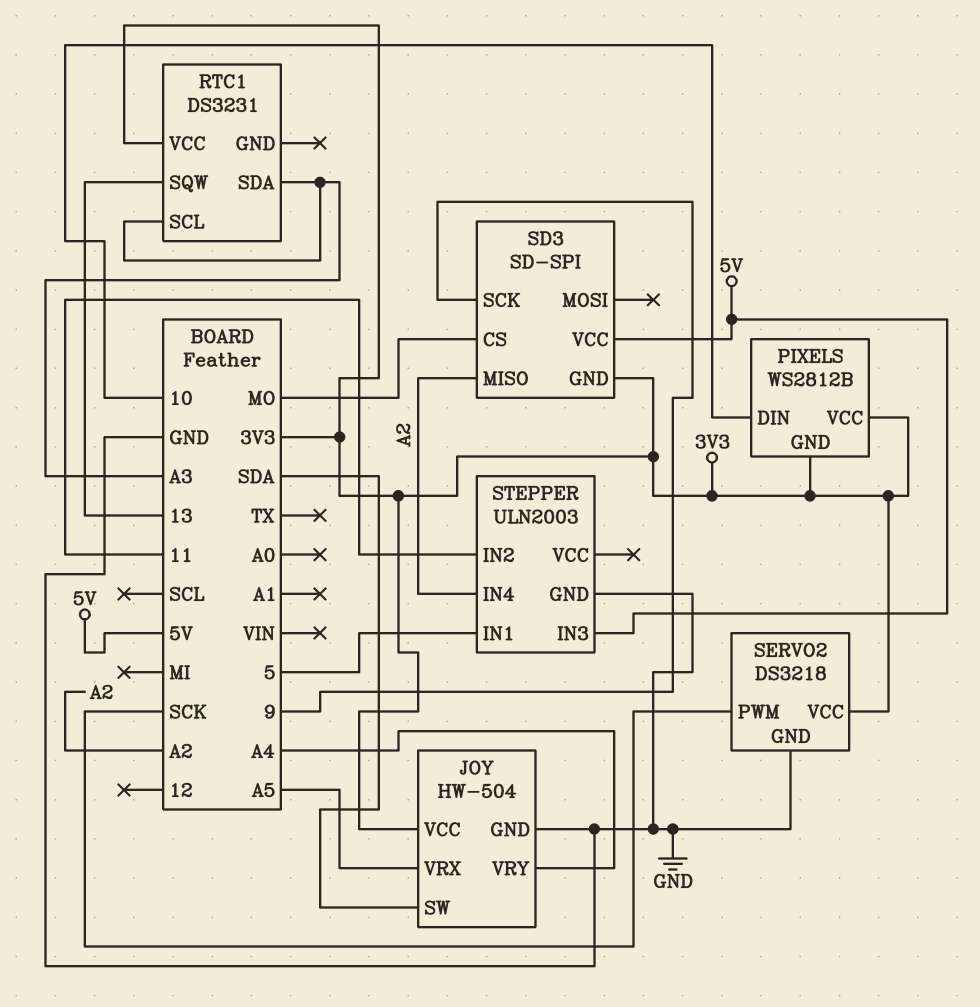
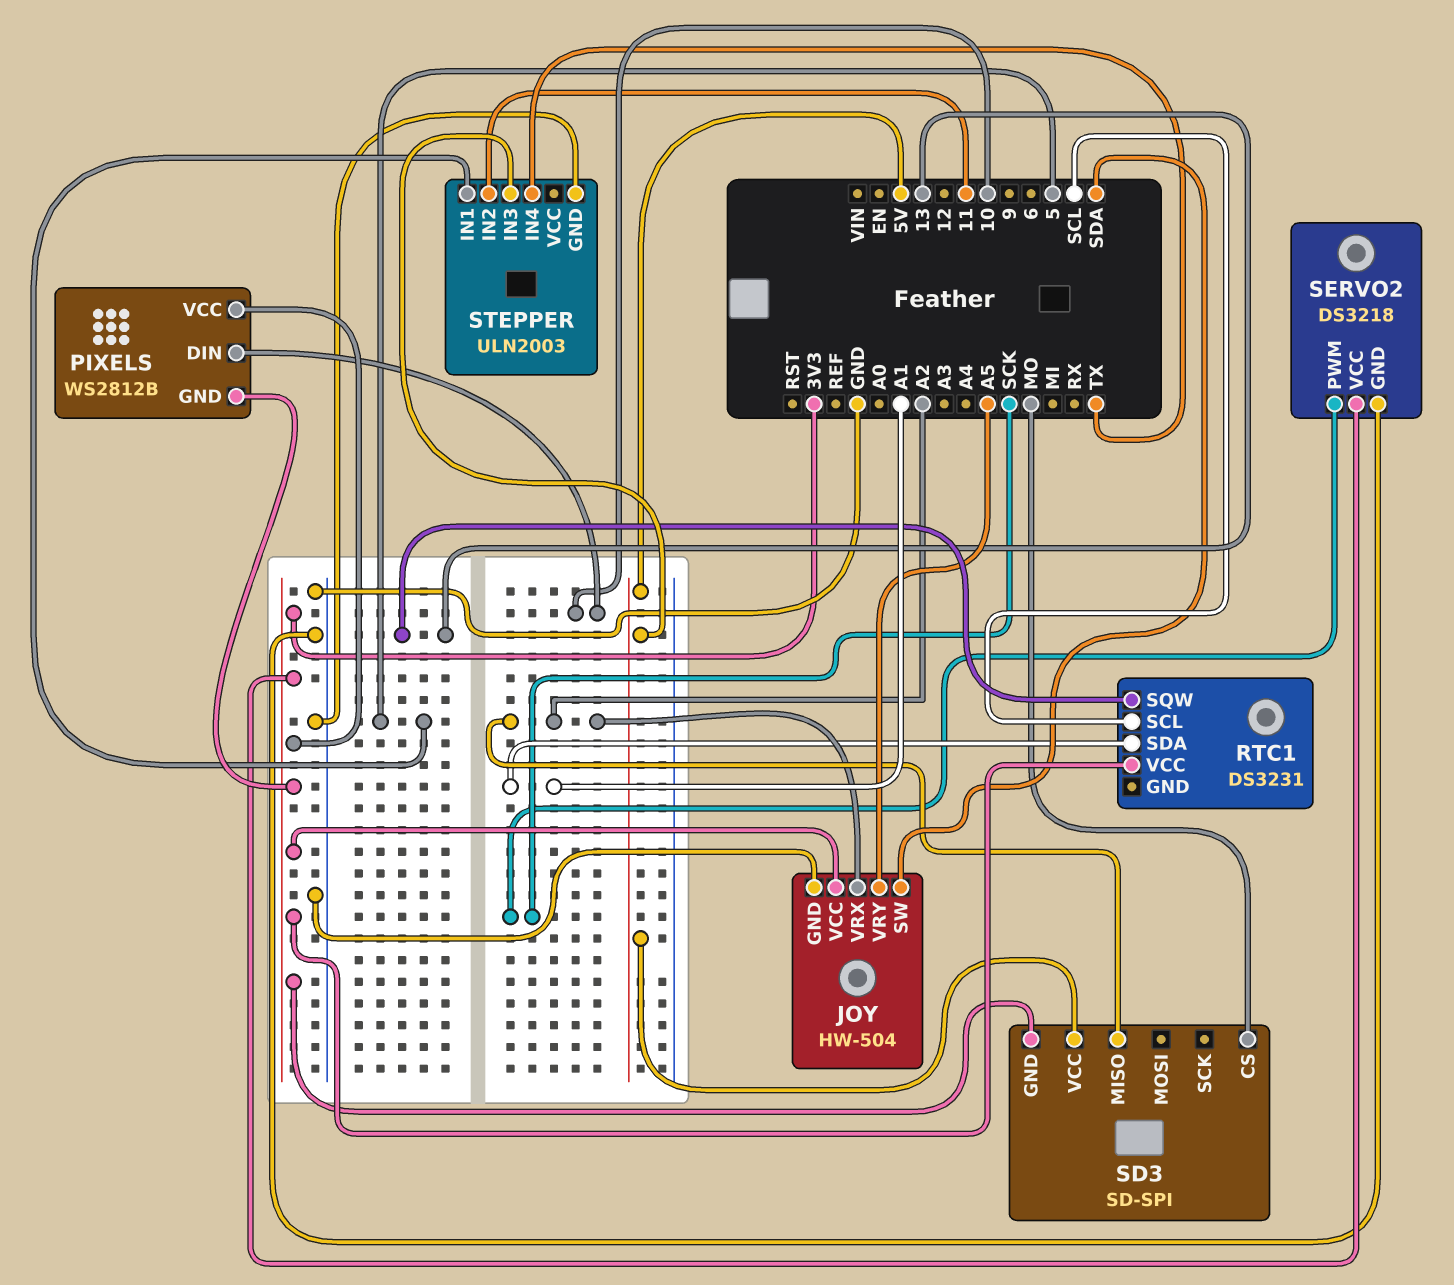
JOY pin VRX: A5 -> A2
JOY pin VRY: A4 -> A5
RTC1 pin SCL: A3 -> SCL
RTC1 pin SDA: A3 -> A1
SD3 pin SCK: 9 -> none
STEPPER pin IN4: A2 -> TX

